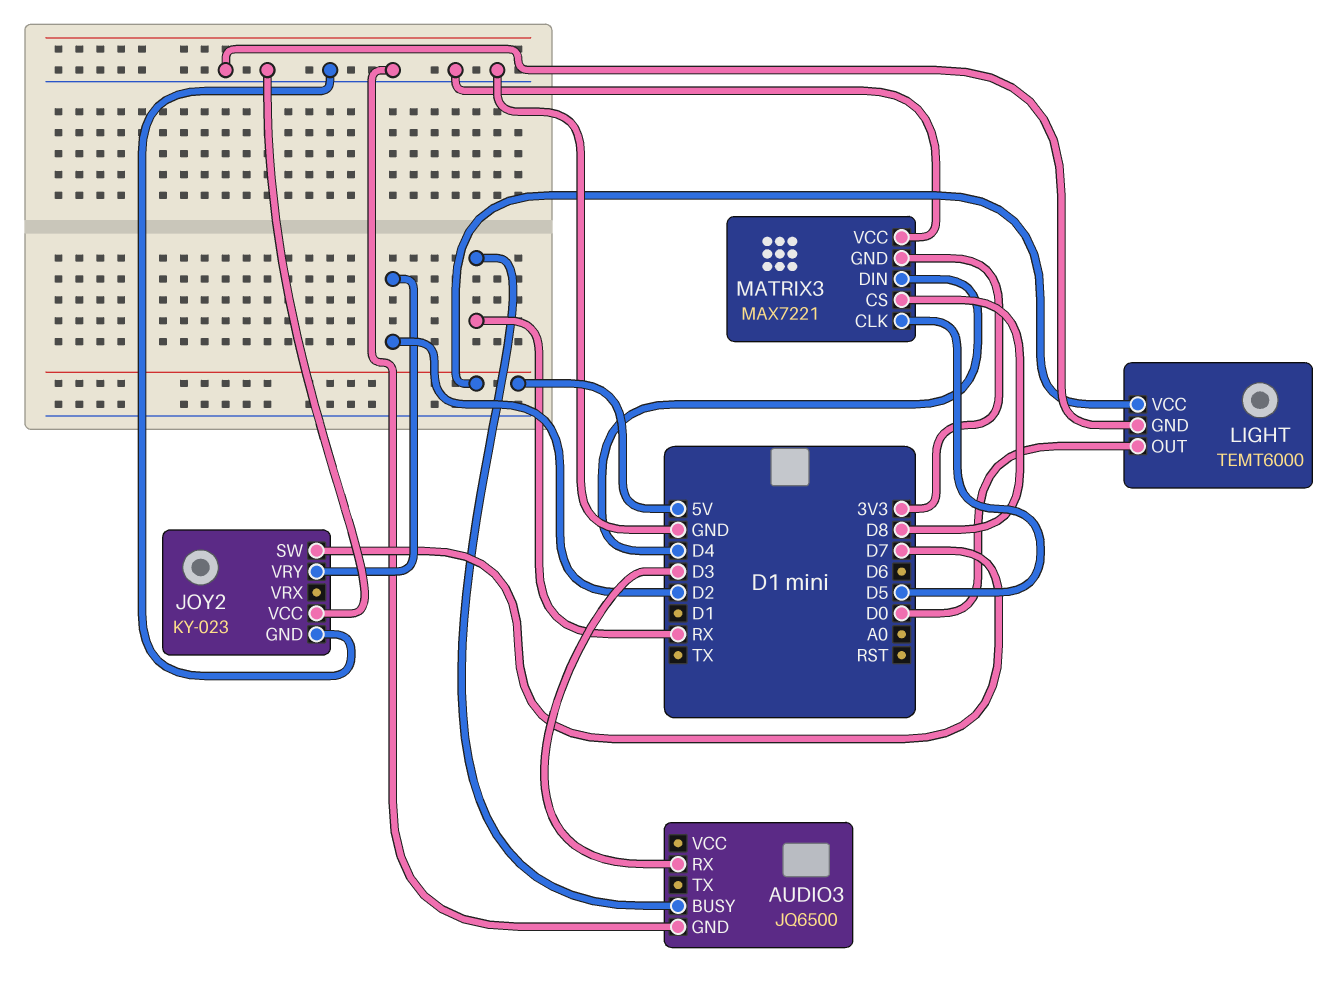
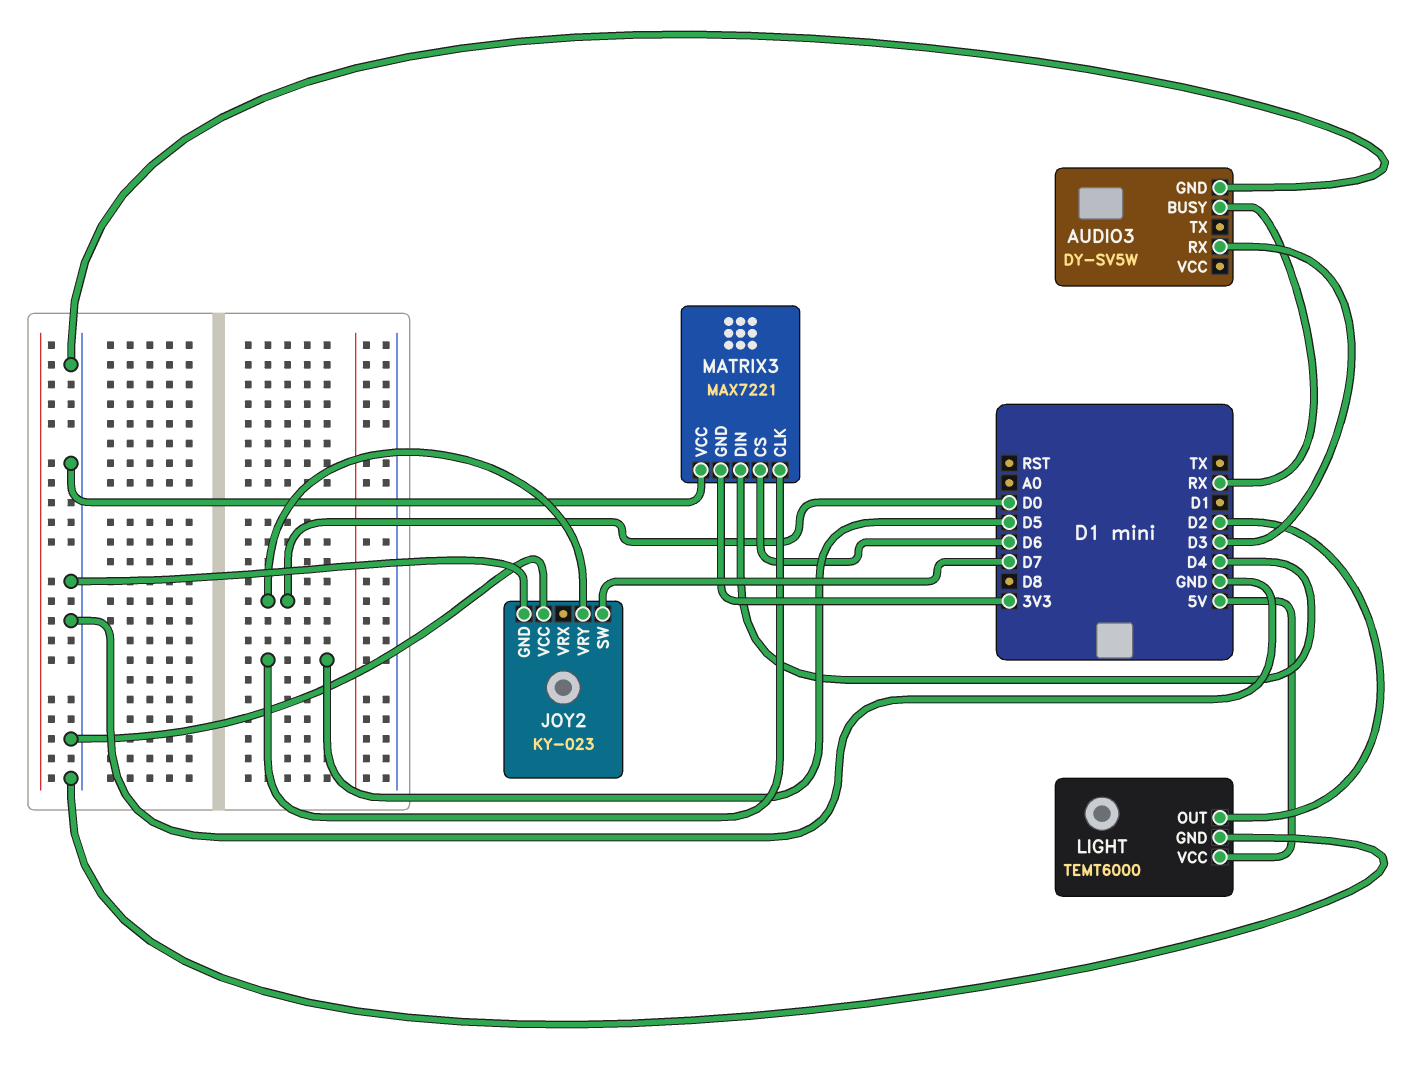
AUDIO3: JQ6500 -> DY-SV5W
JOY2 pin VRY: D2 -> D0
LIGHT pin OUT: D0 -> D2
MATRIX3 pin CS: D8 -> D6

